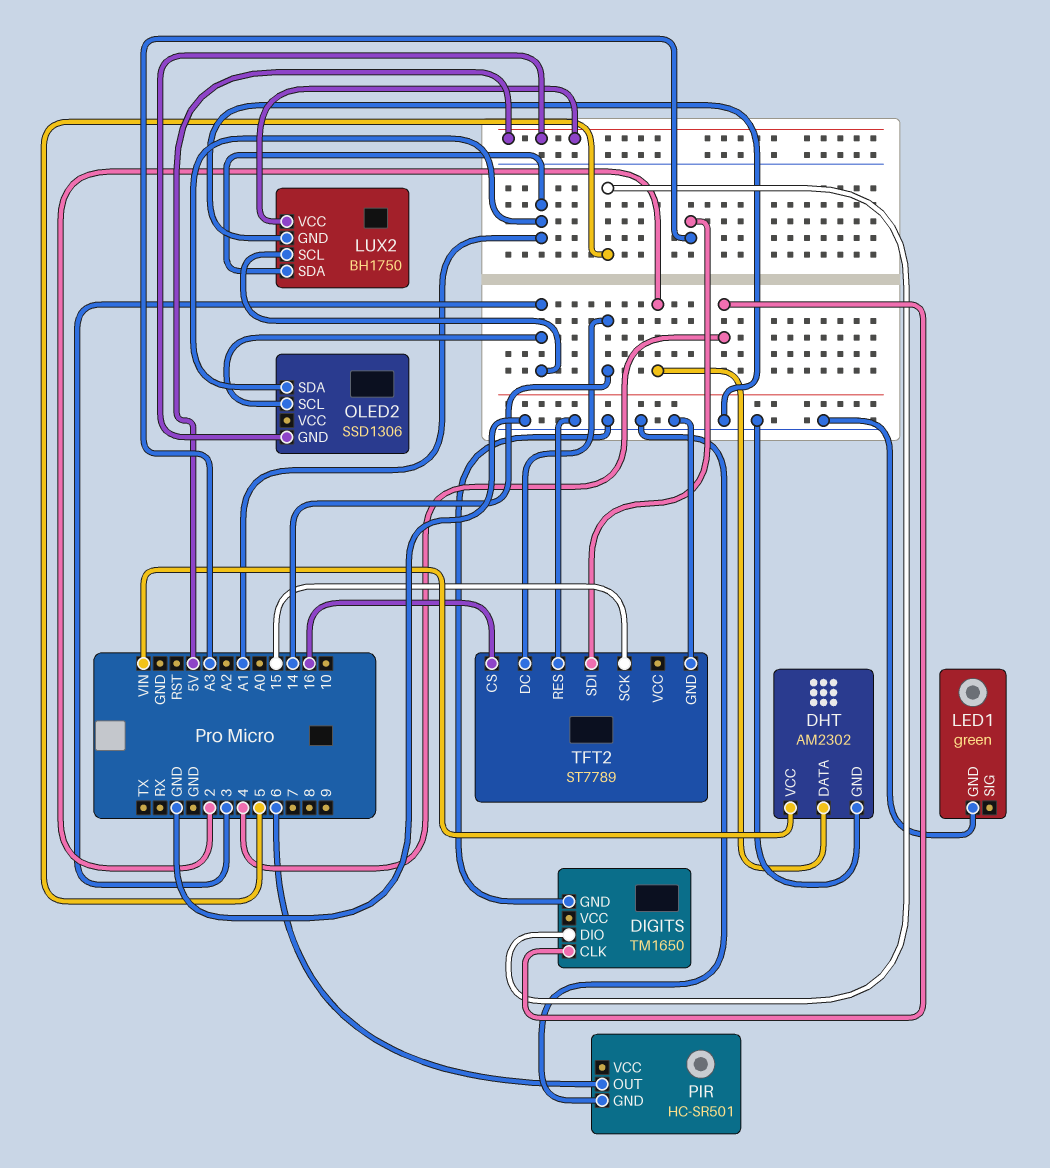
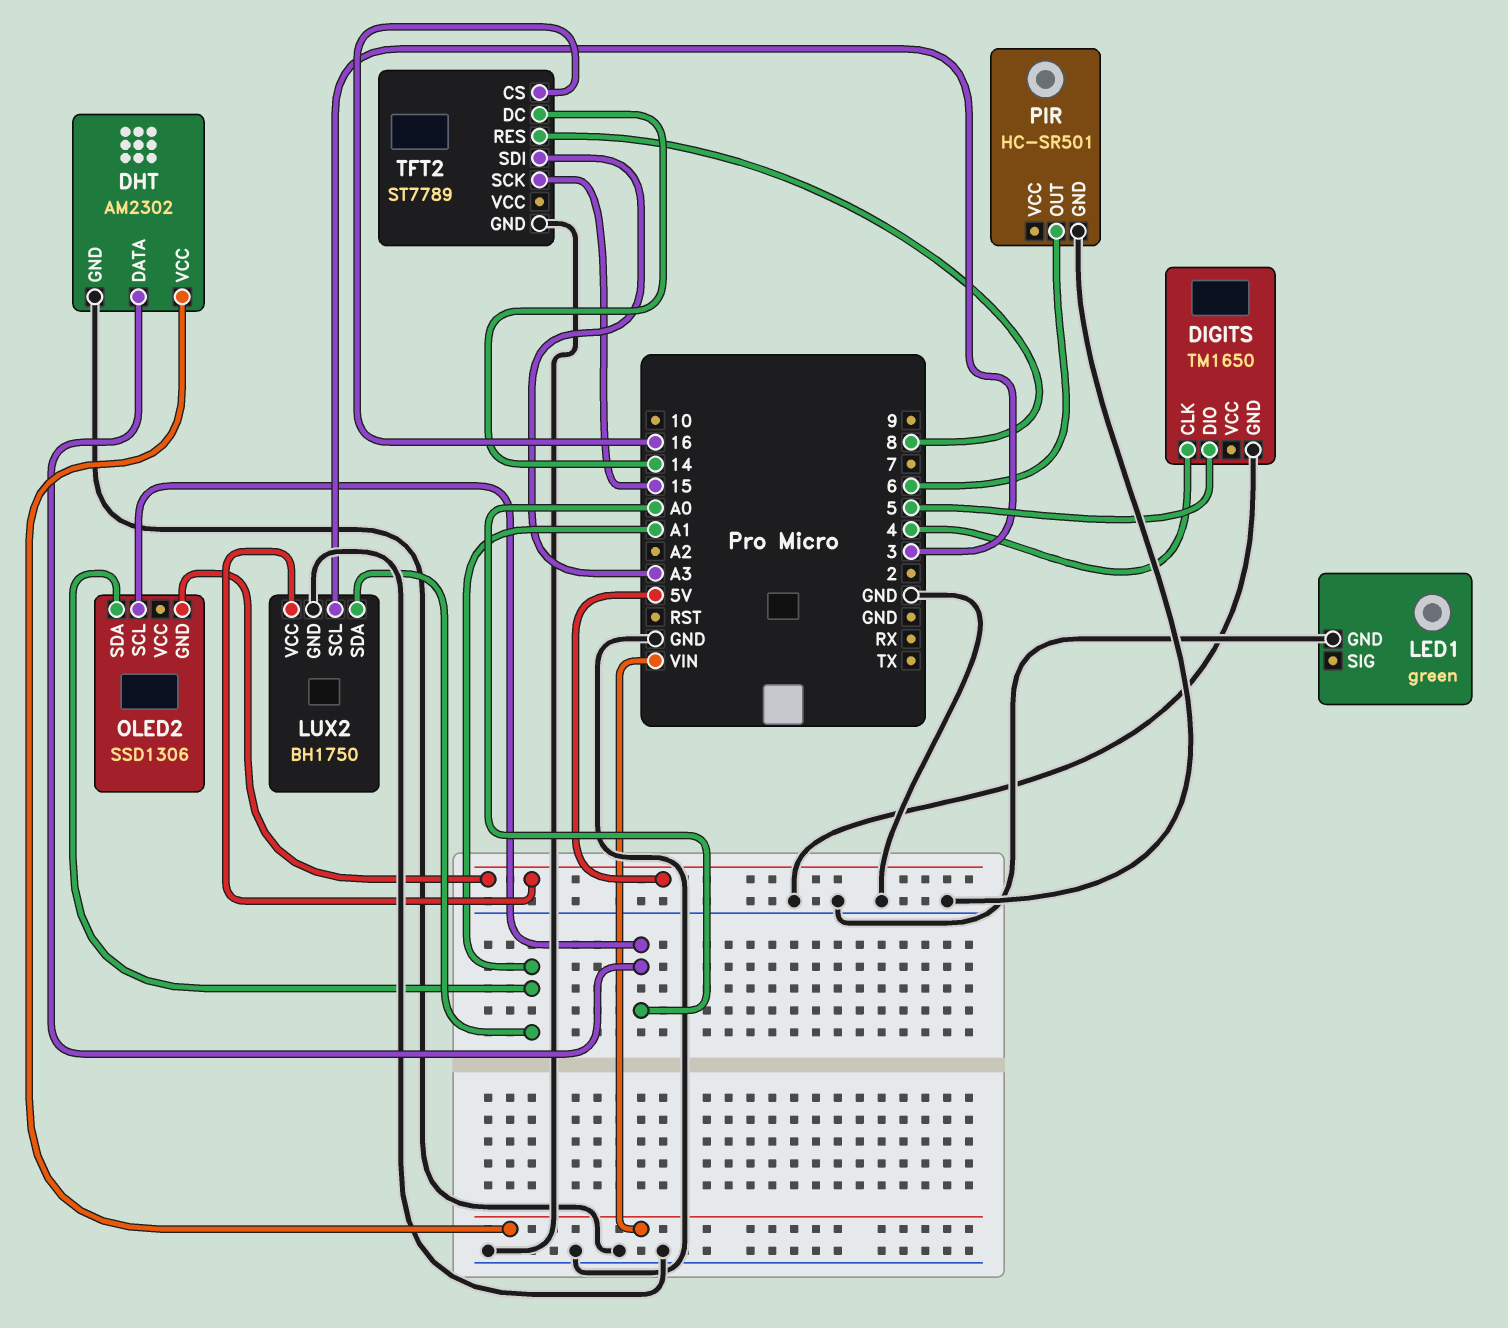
DHT pin DATA: 2 -> A0
OLED2 pin SCL: 3 -> A0
TFT2 pin RES: GND -> 8

